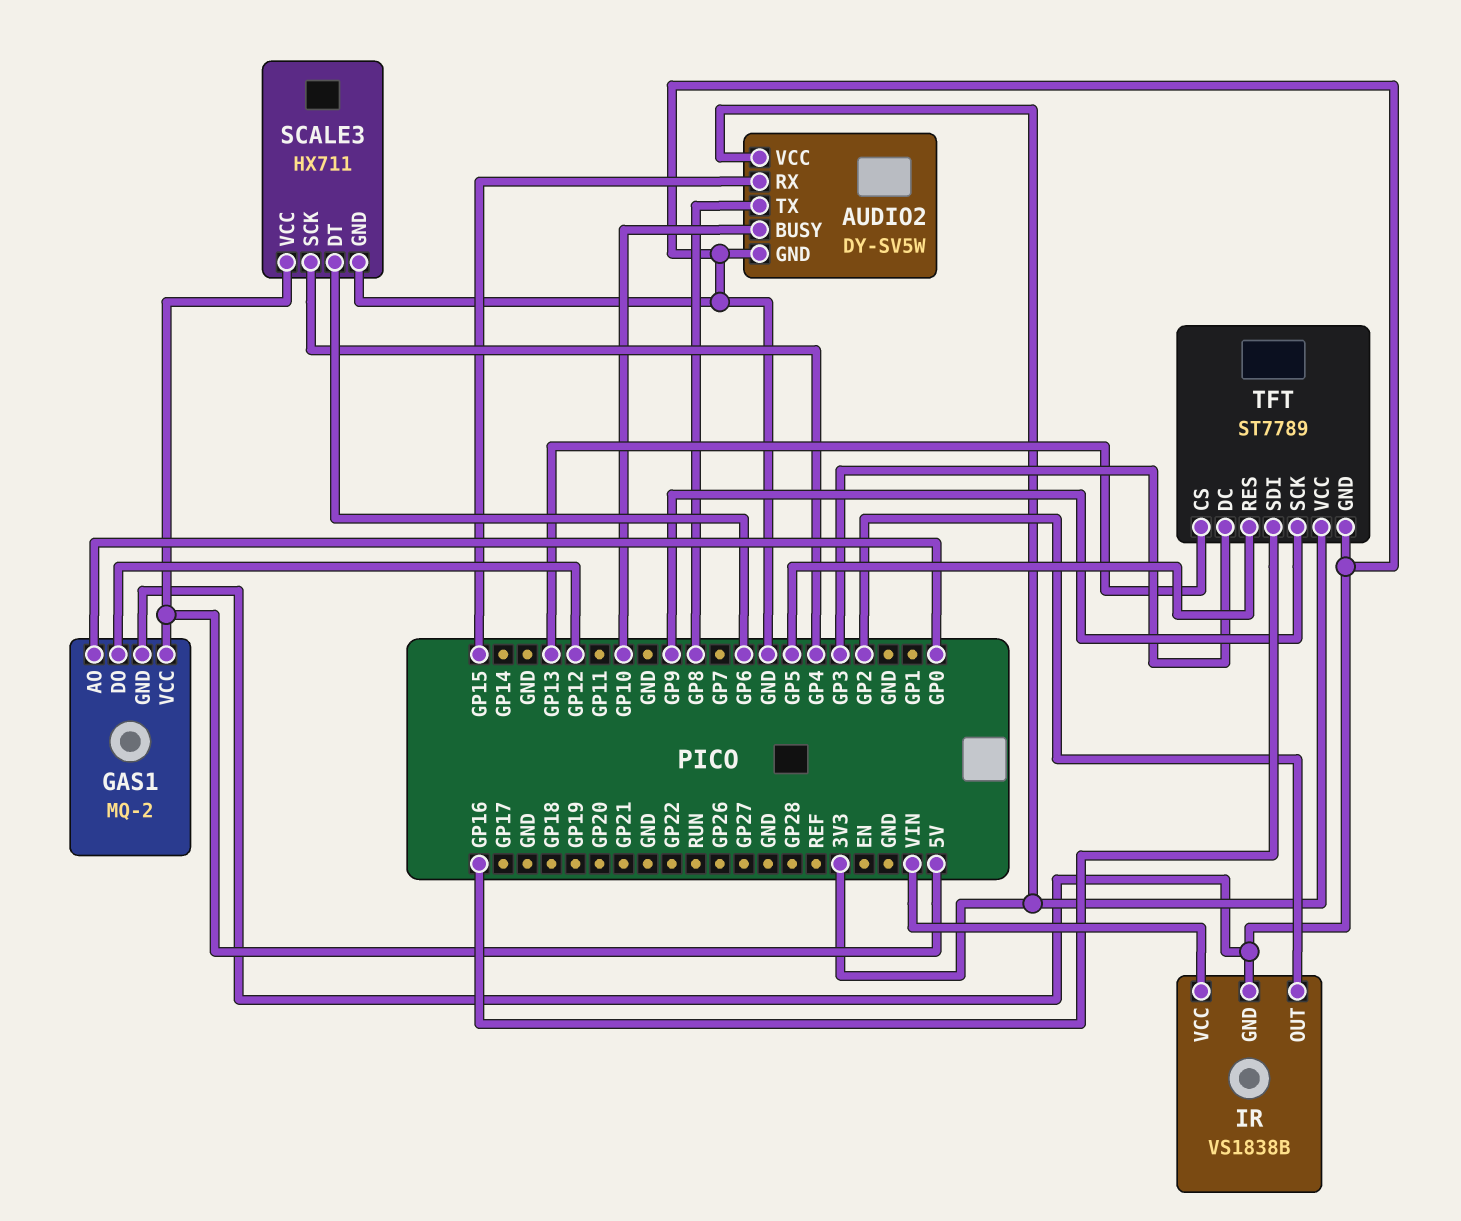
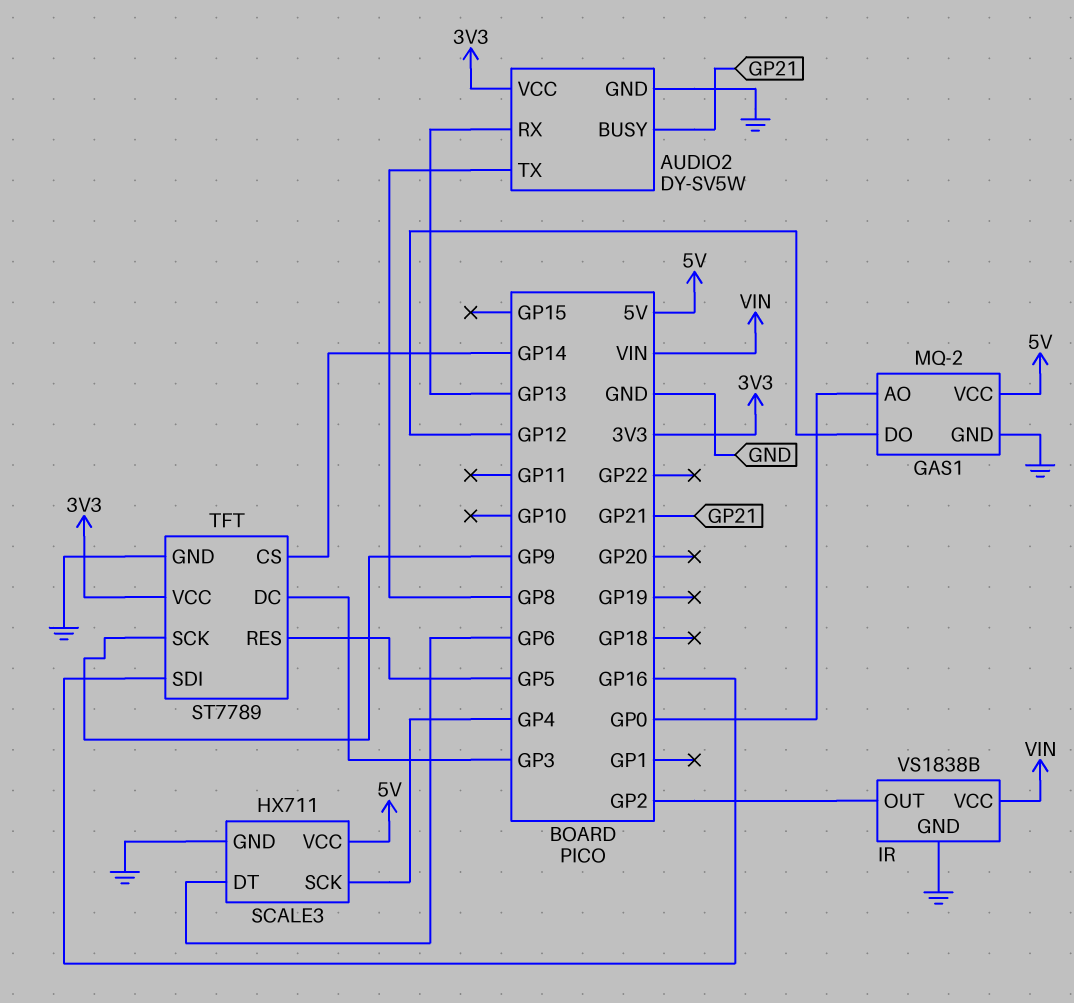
AUDIO2 pin BUSY: GP10 -> GP21
AUDIO2 pin RX: GP15 -> GP13
TFT pin CS: GP13 -> GP14

